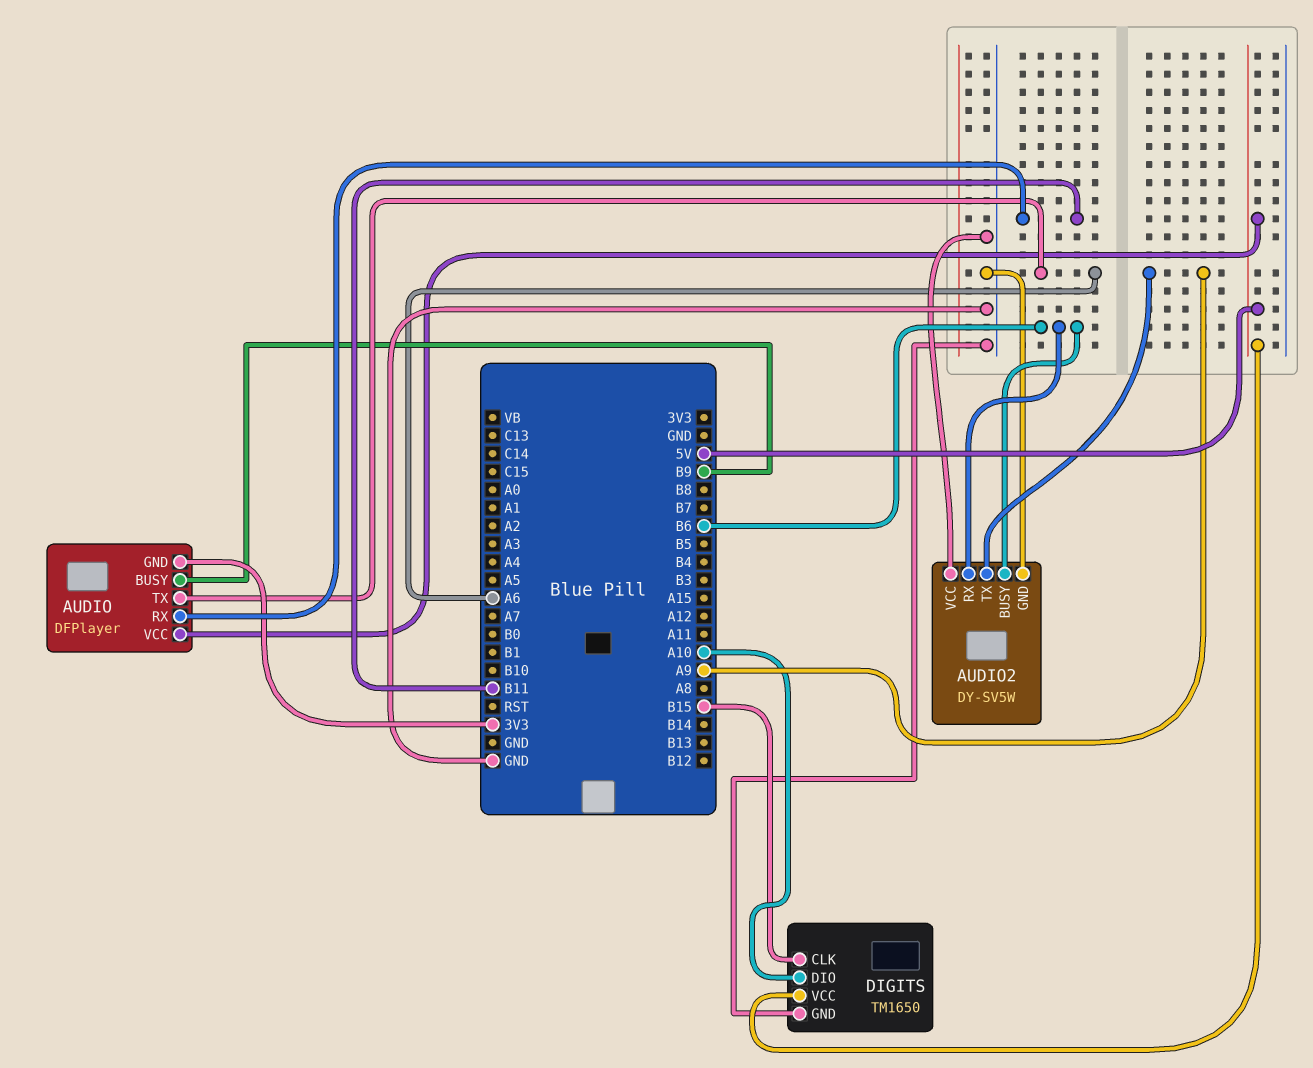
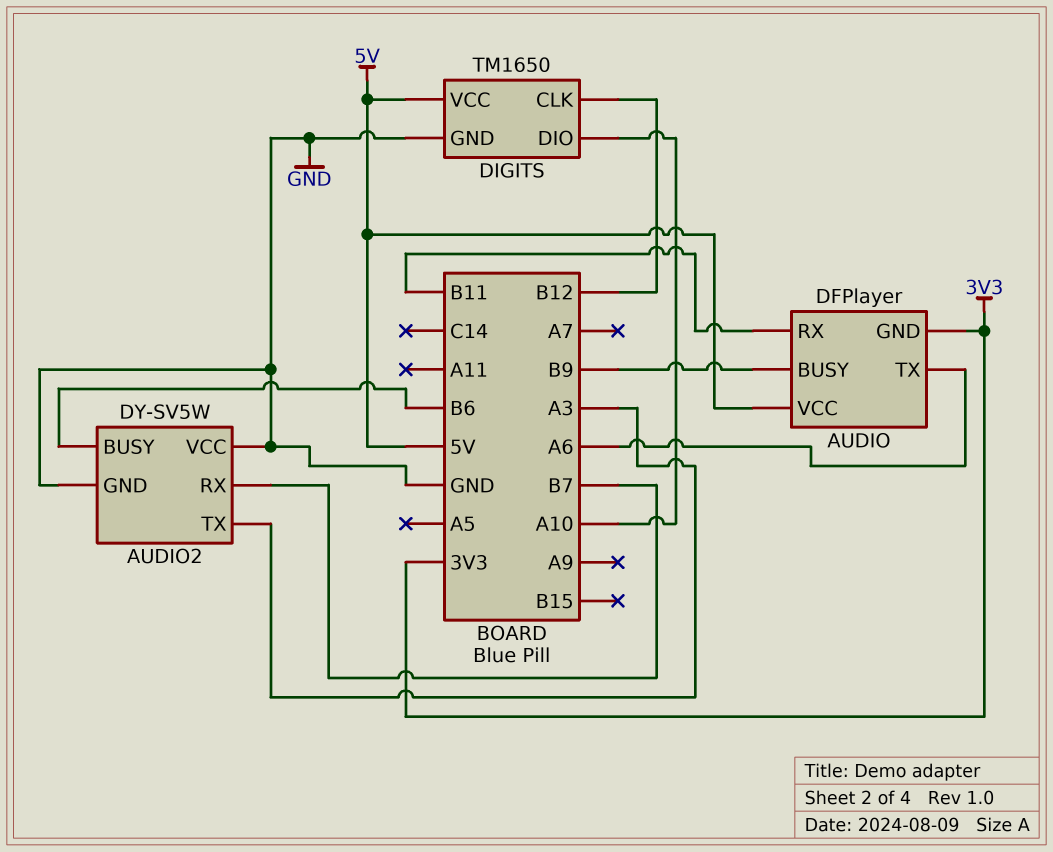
AUDIO2 pin RX: B6 -> B7
AUDIO2 pin TX: A9 -> A3
DIGITS pin CLK: B15 -> B12

